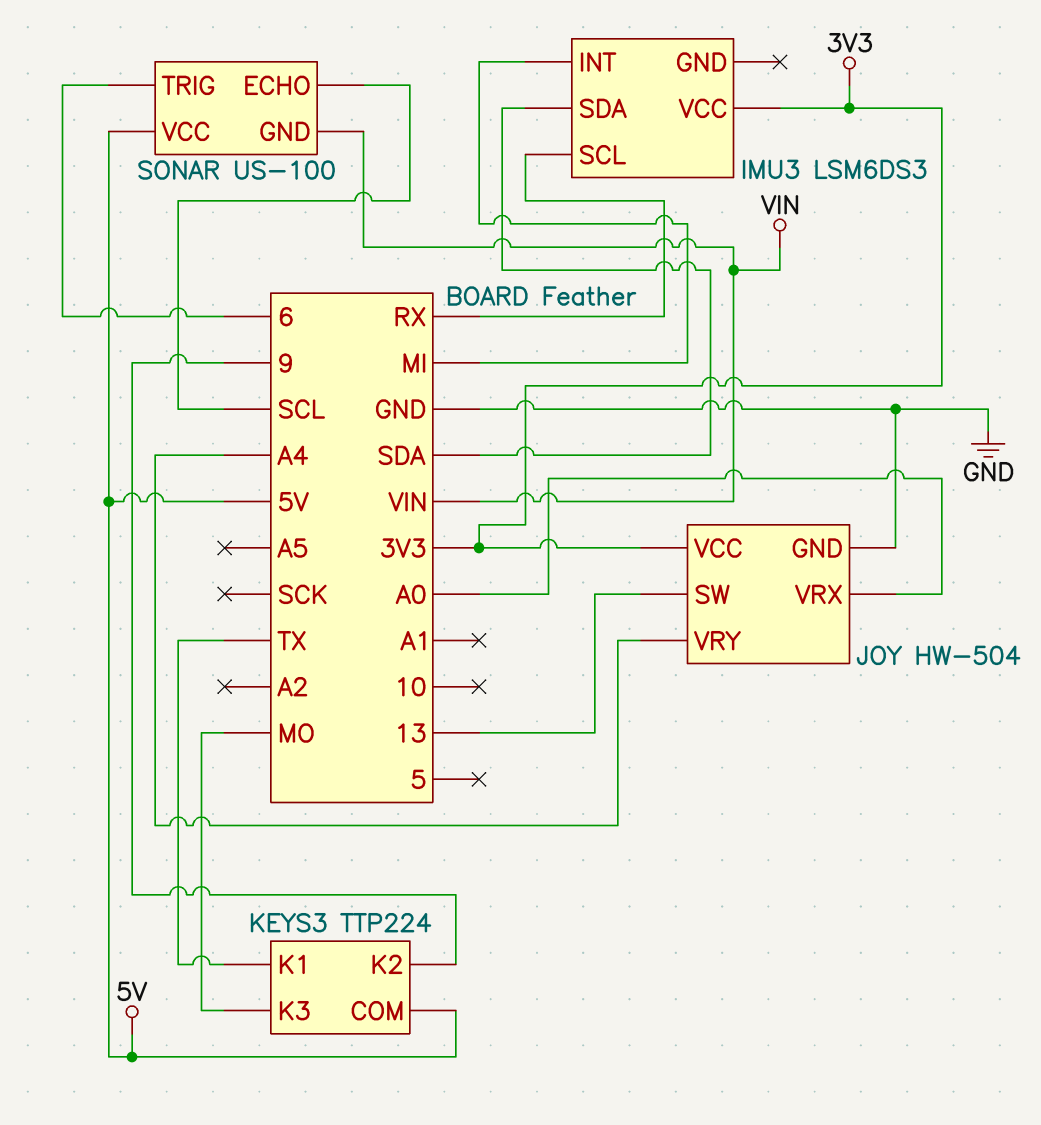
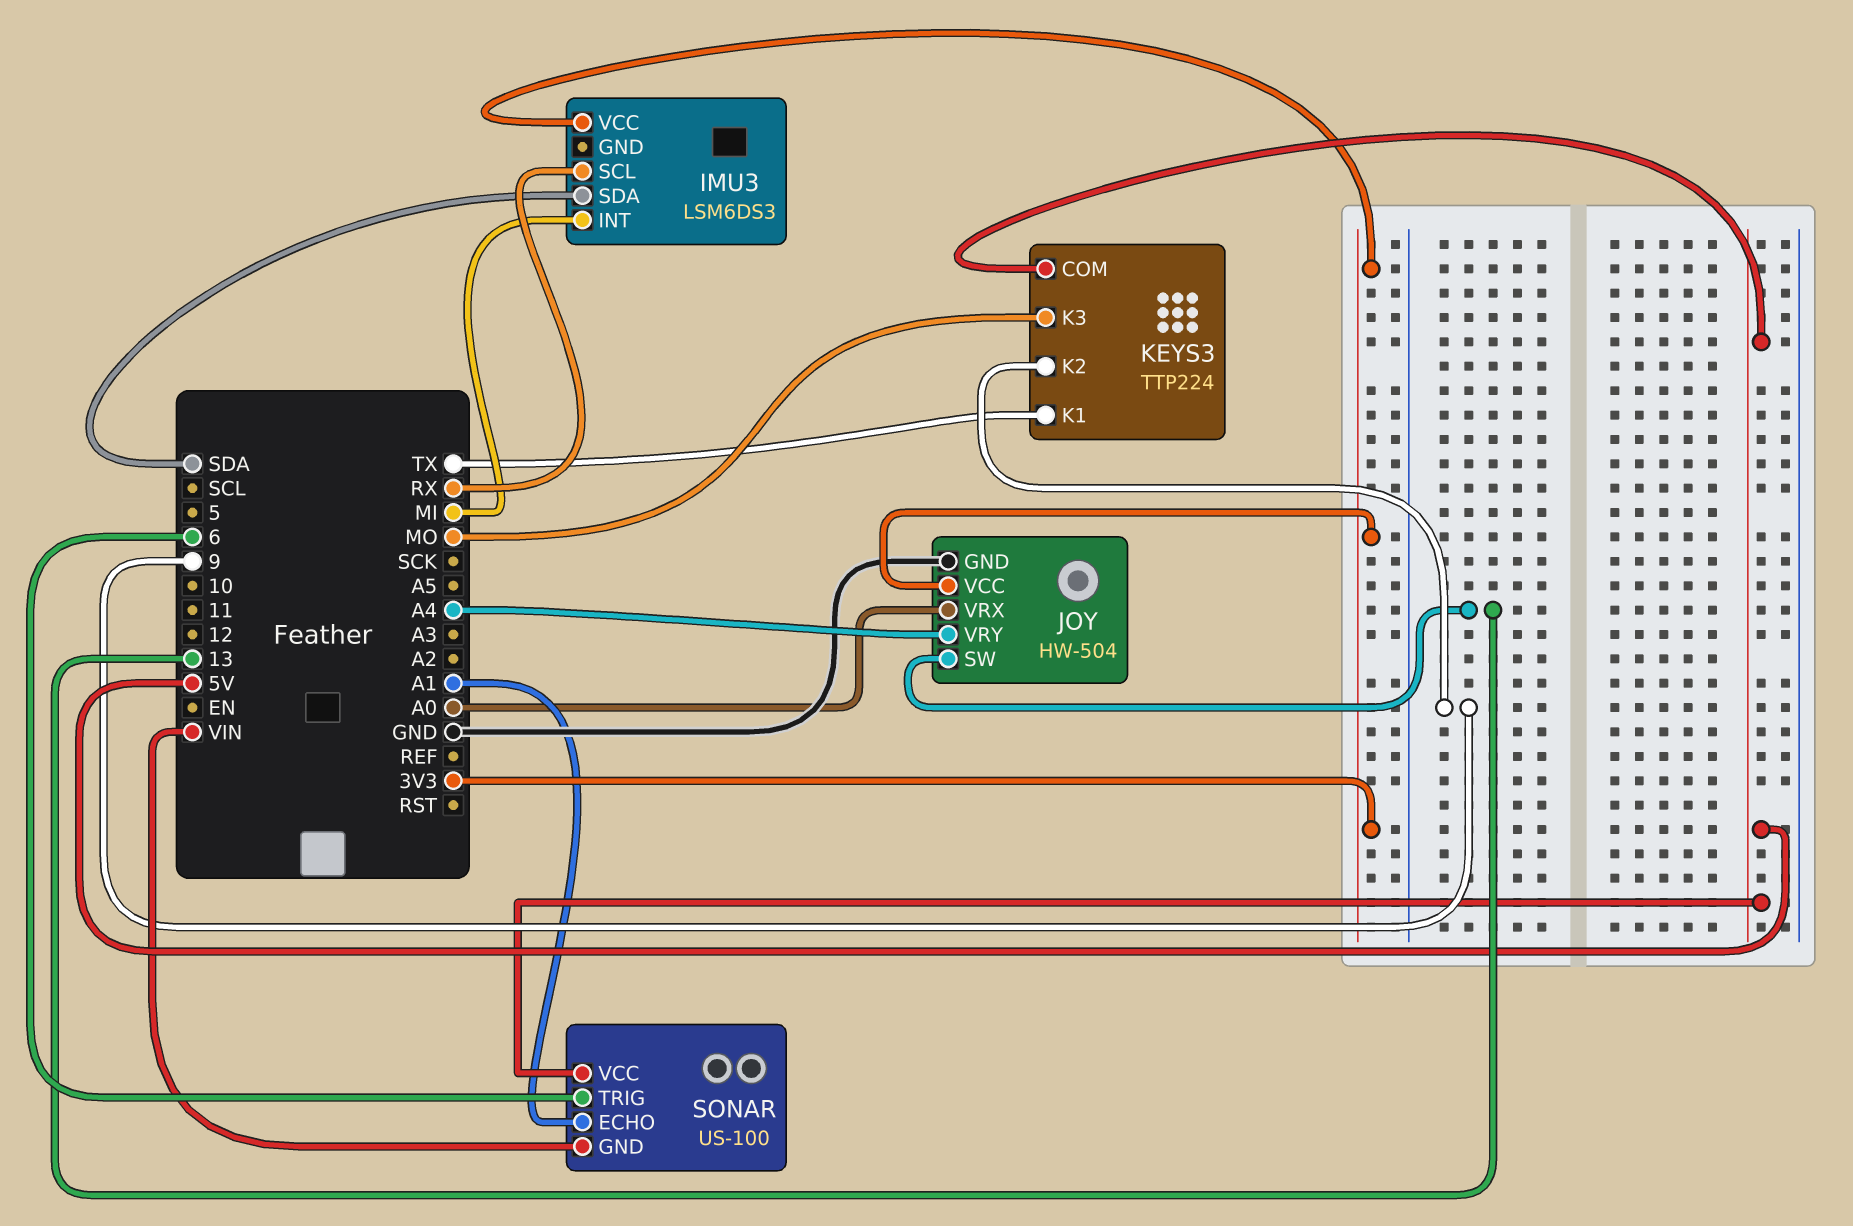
SONAR pin ECHO: SCL -> A1

